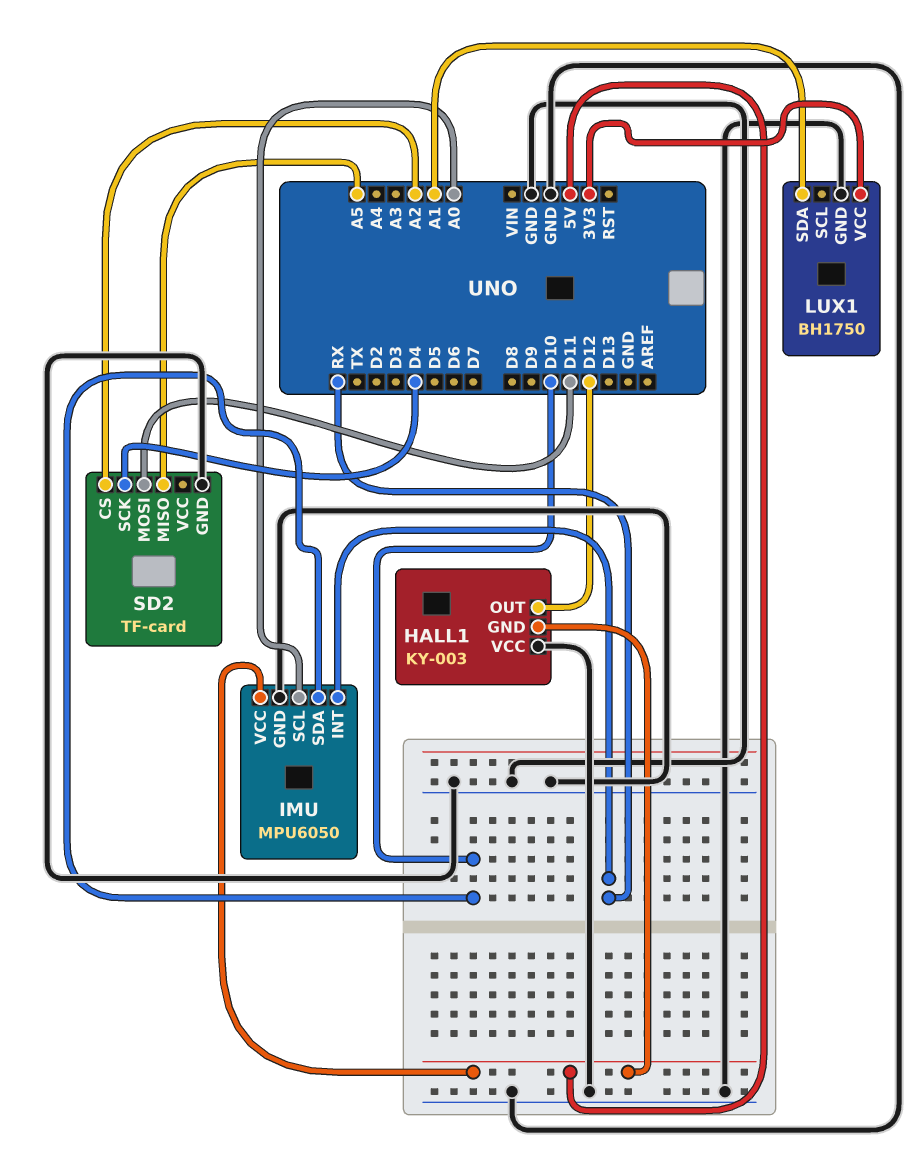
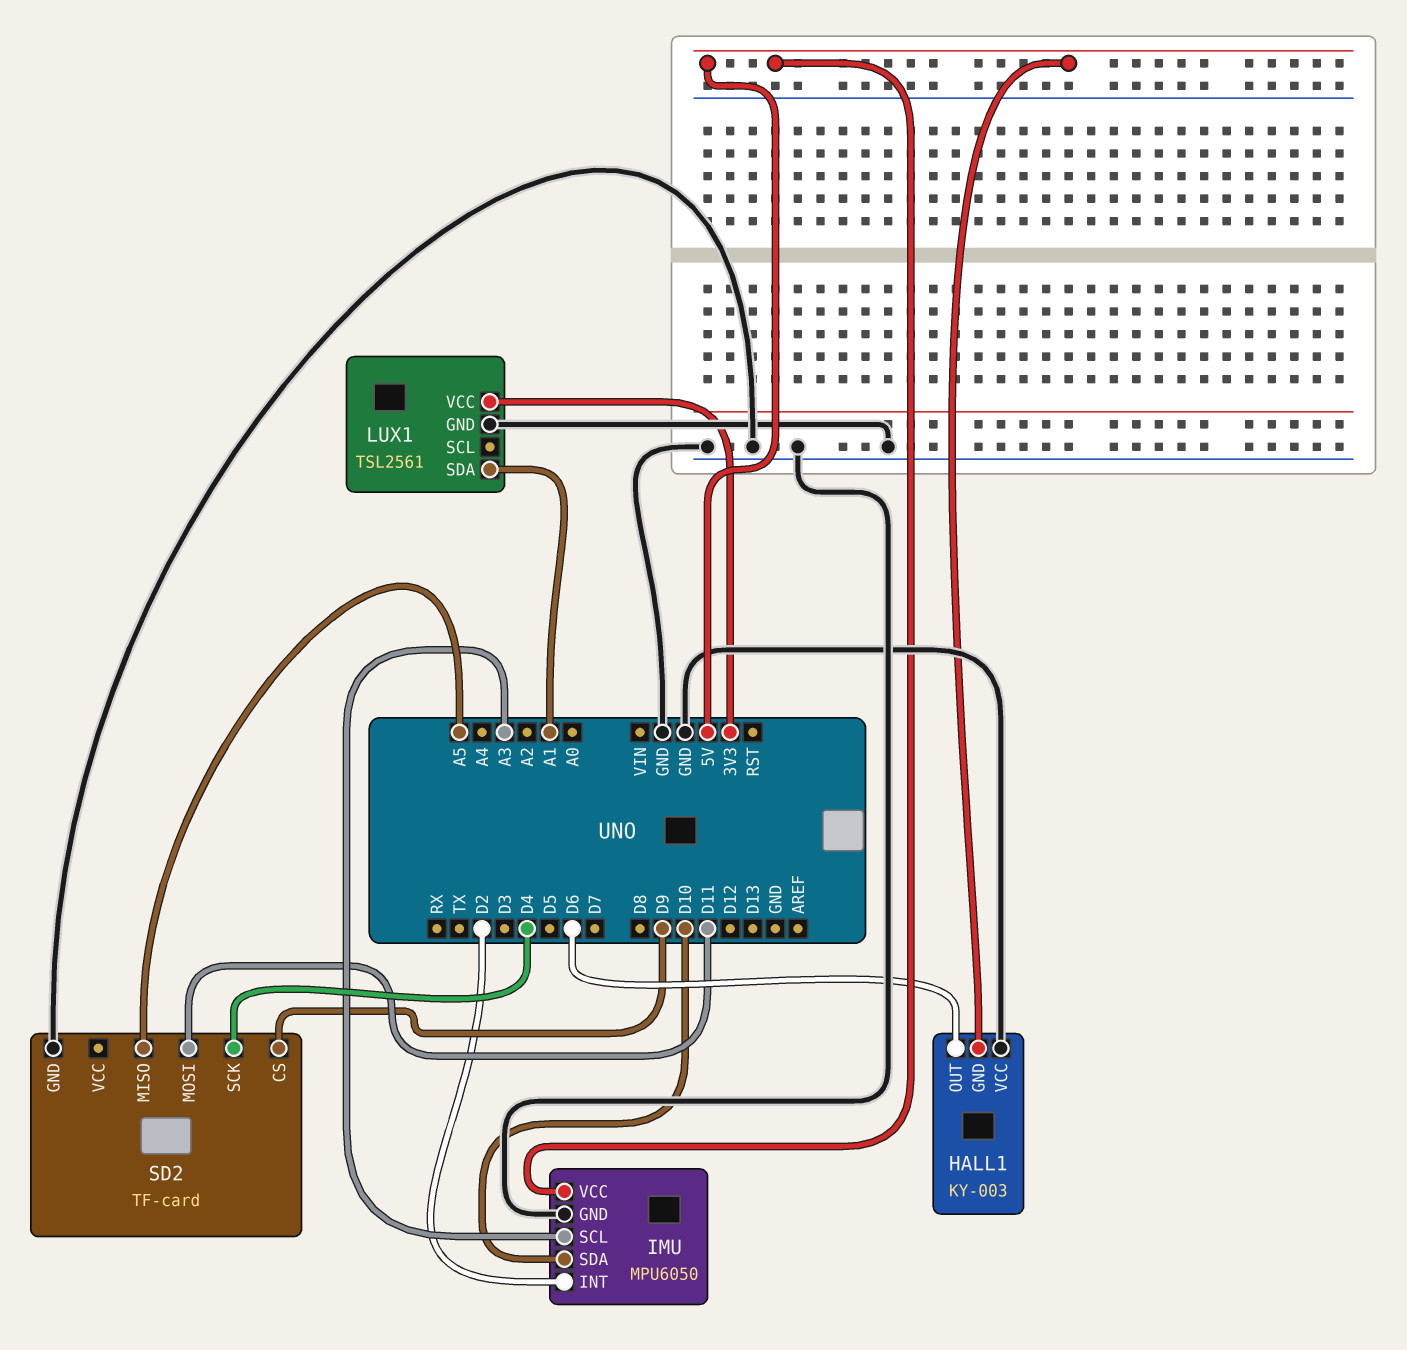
HALL1 pin OUT: D12 -> D6
IMU pin INT: RX -> D2
IMU pin SCL: A0 -> A3
LUX1: BH1750 -> TSL2561
SD2 pin CS: A2 -> D9

